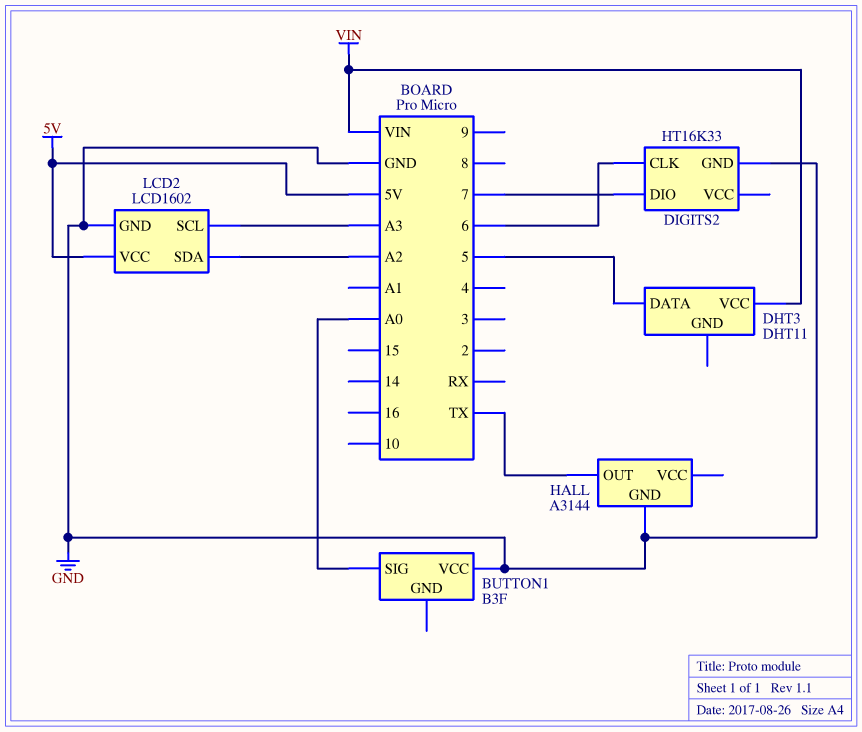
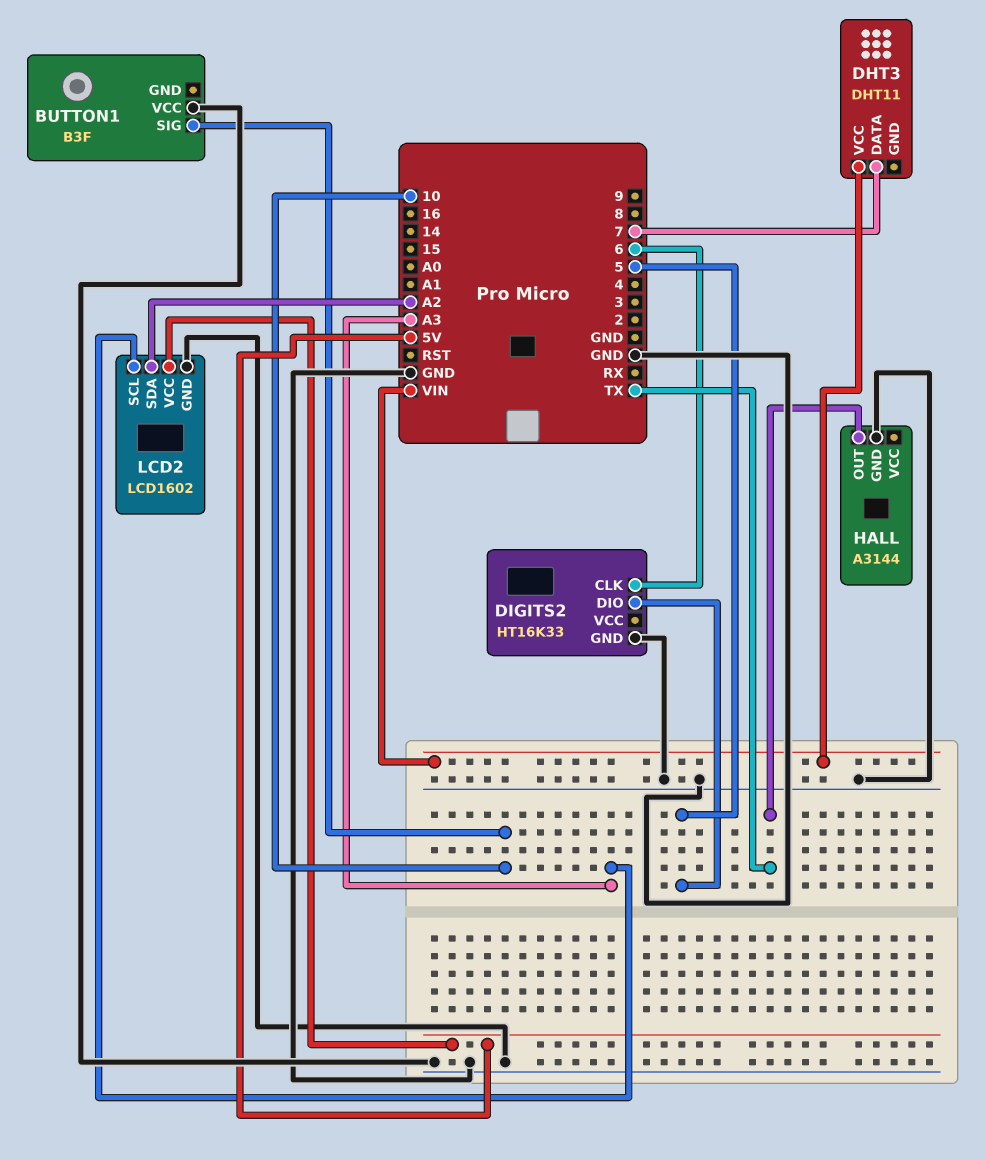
BUTTON1 pin SIG: A0 -> 10
DHT3 pin DATA: 5 -> 7
DIGITS2 pin DIO: 7 -> 5

